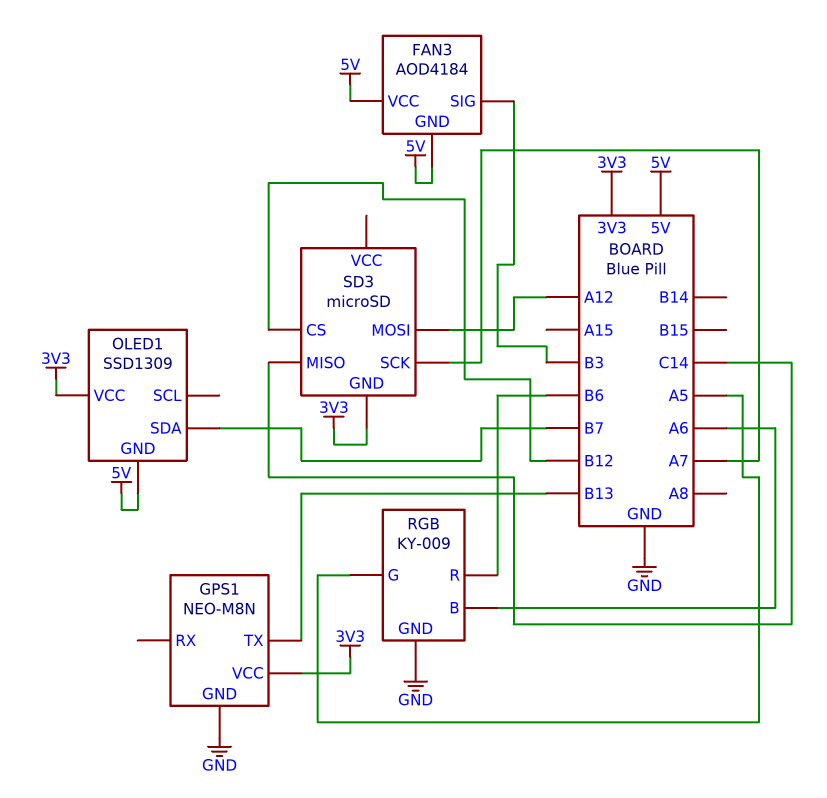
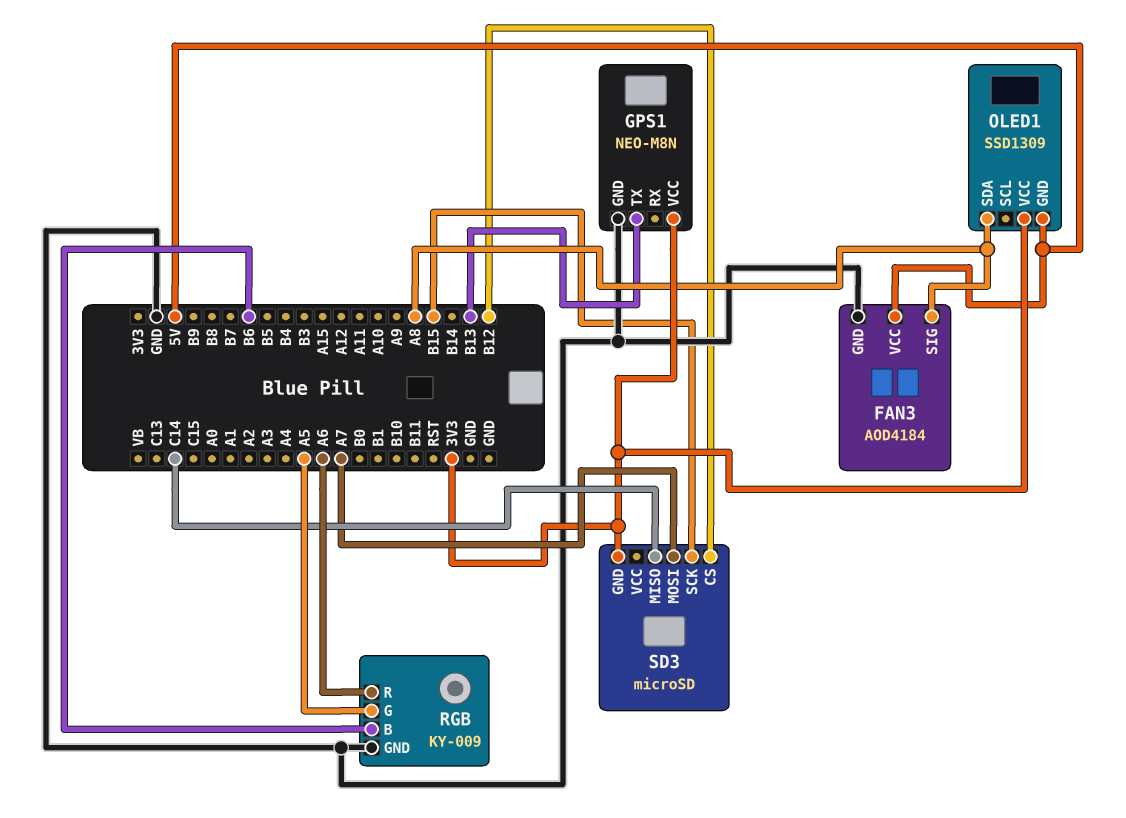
FAN3 pin GND: 5V -> GND
FAN3 pin SIG: B3 -> A8
OLED1 pin SDA: B7 -> A8
RGB pin B: A6 -> B6
RGB pin R: B6 -> A6
SD3 pin MOSI: A12 -> A7
SD3 pin SCK: A7 -> B15

